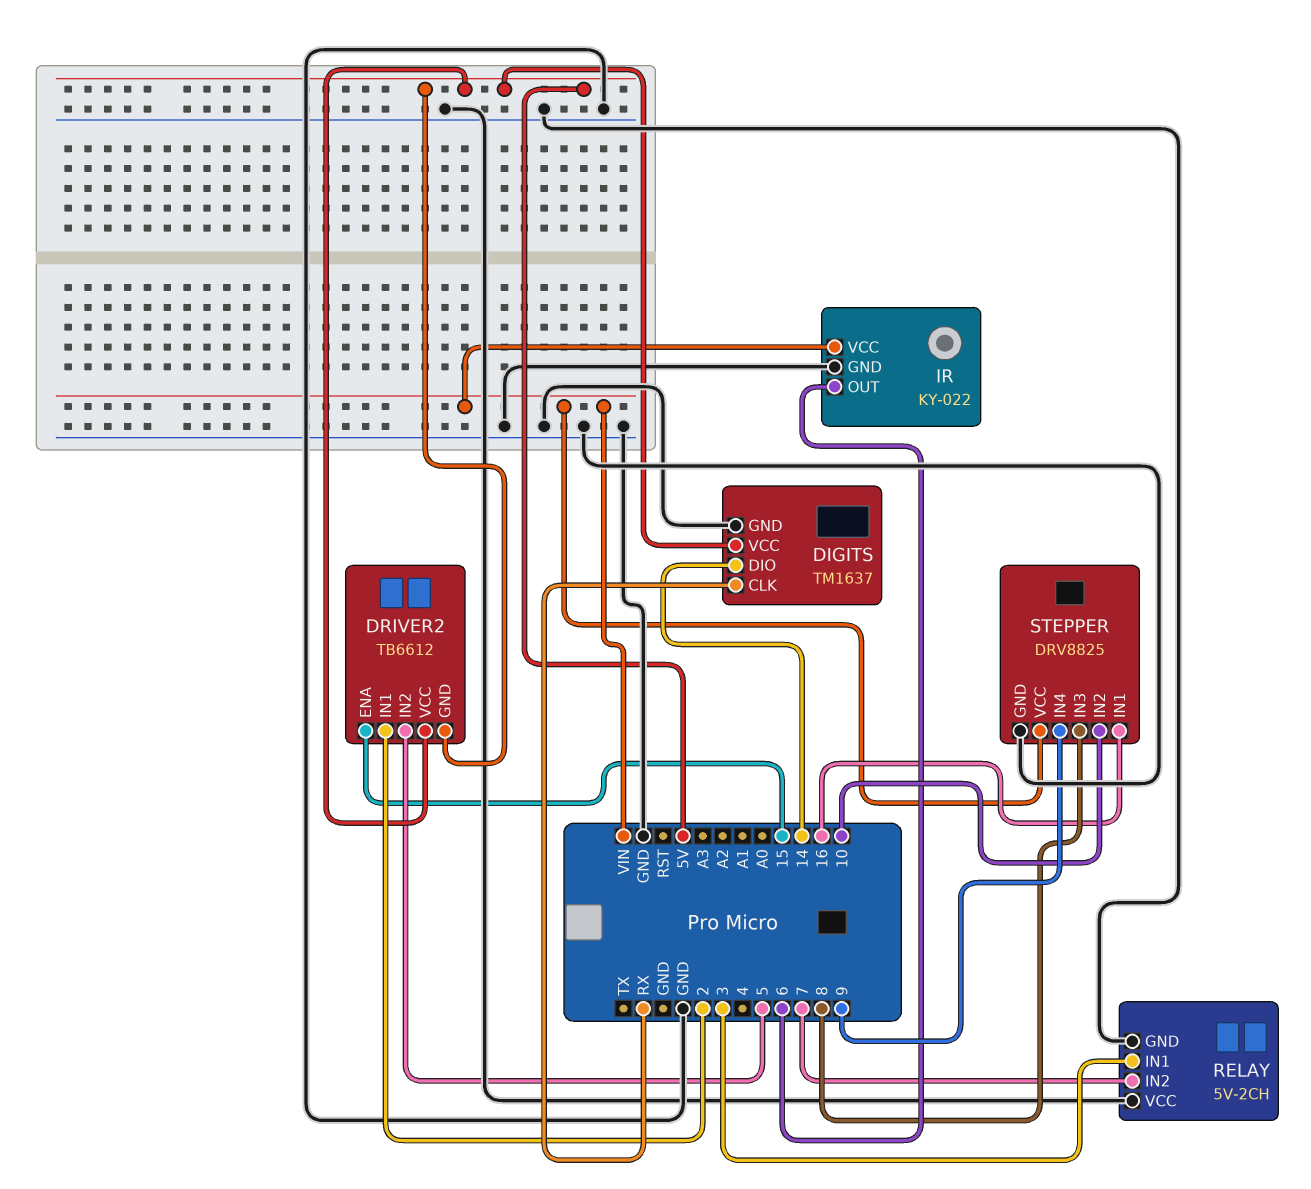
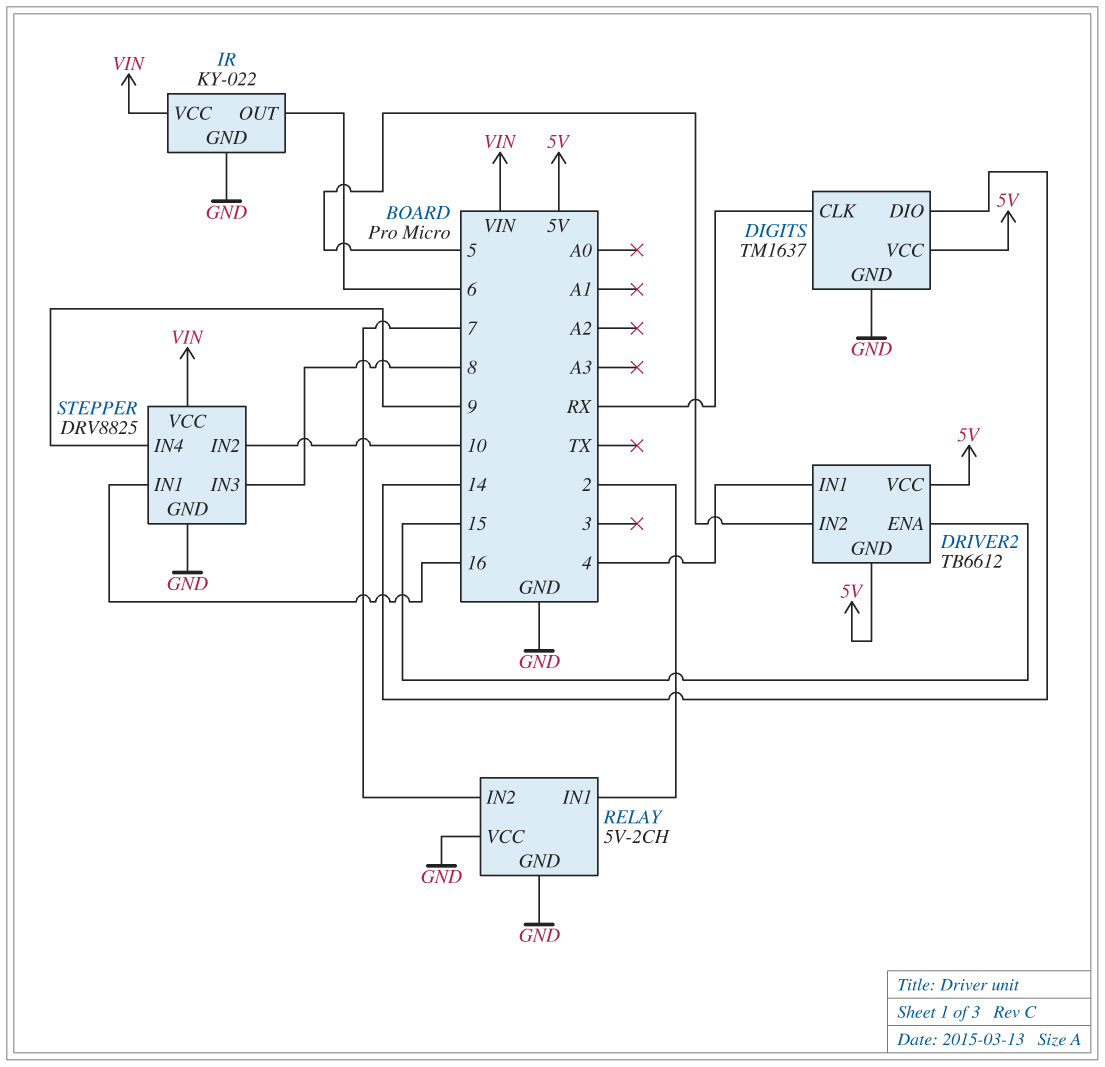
DRIVER2 pin IN1: 2 -> 4
RELAY pin IN1: 3 -> 2

